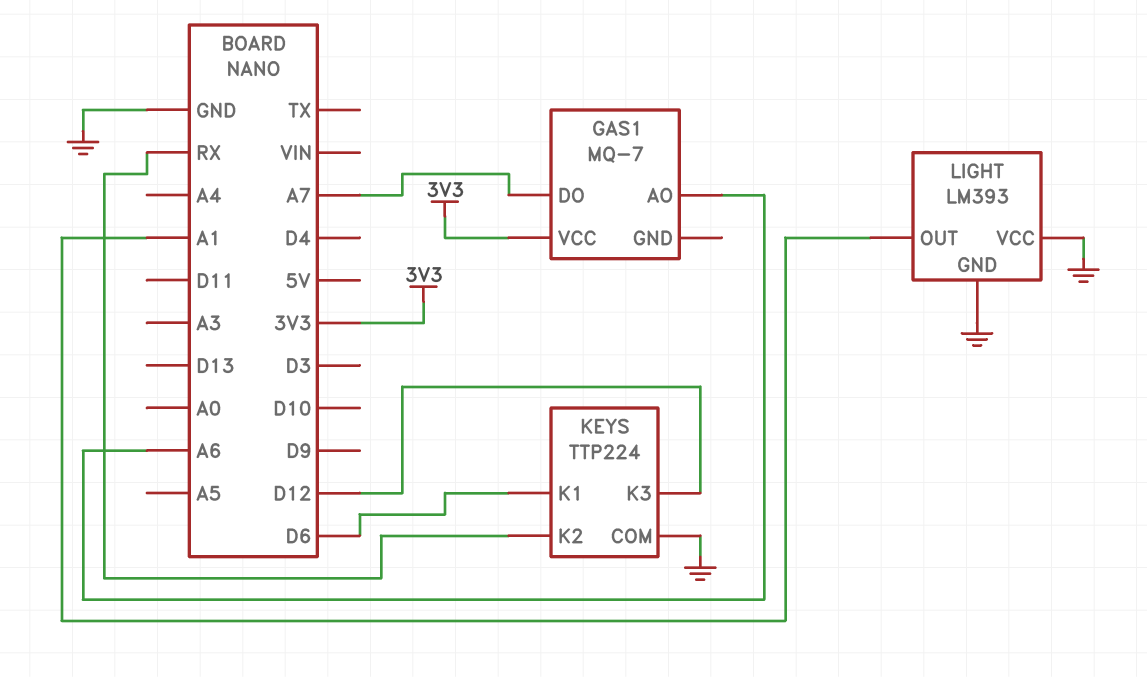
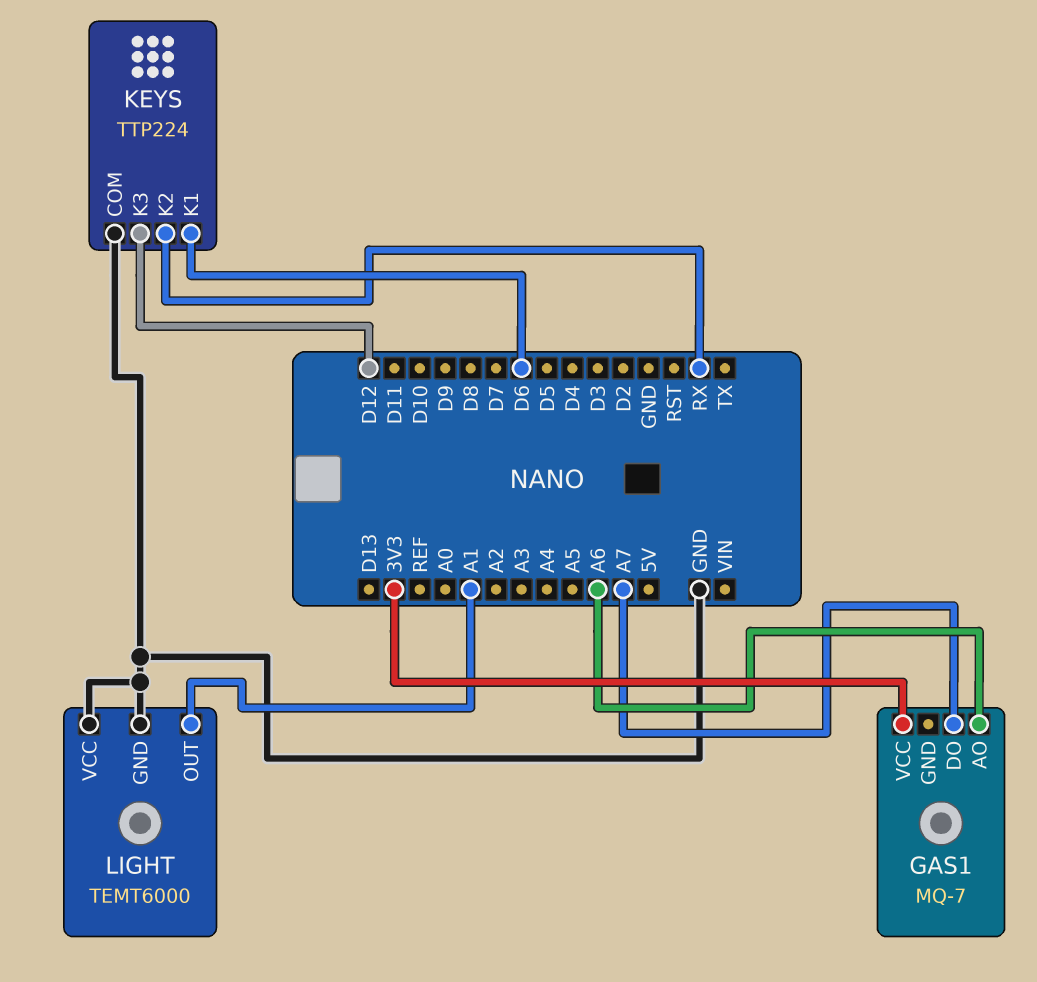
LIGHT: LM393 -> TEMT6000

